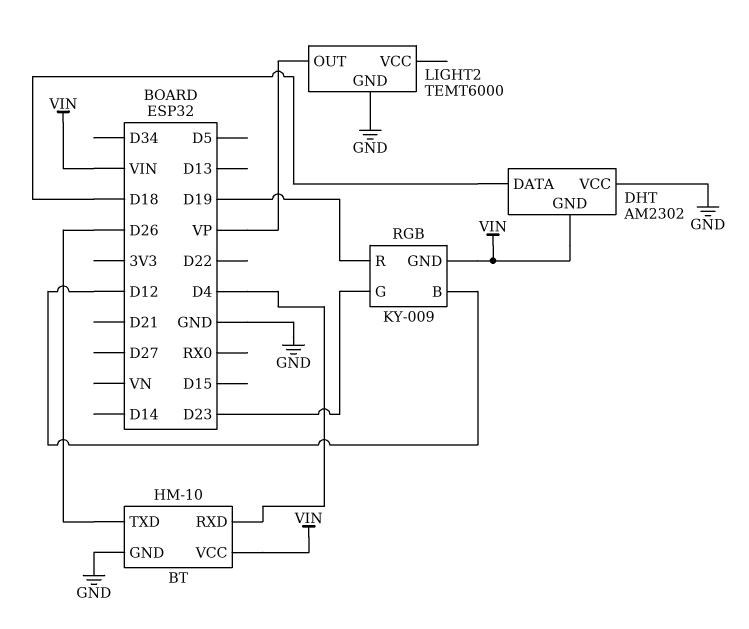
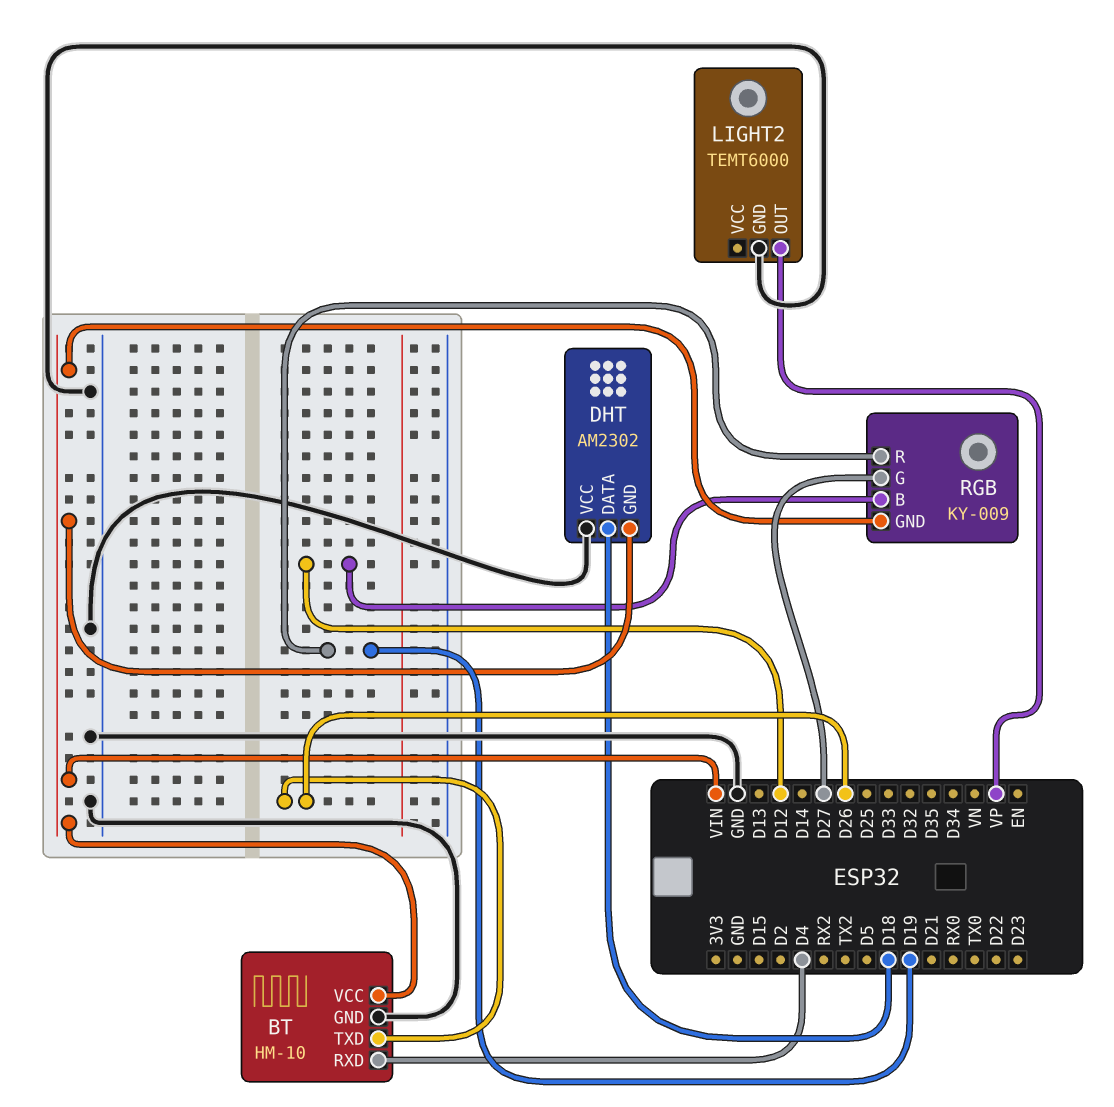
RGB pin G: D23 -> D27

